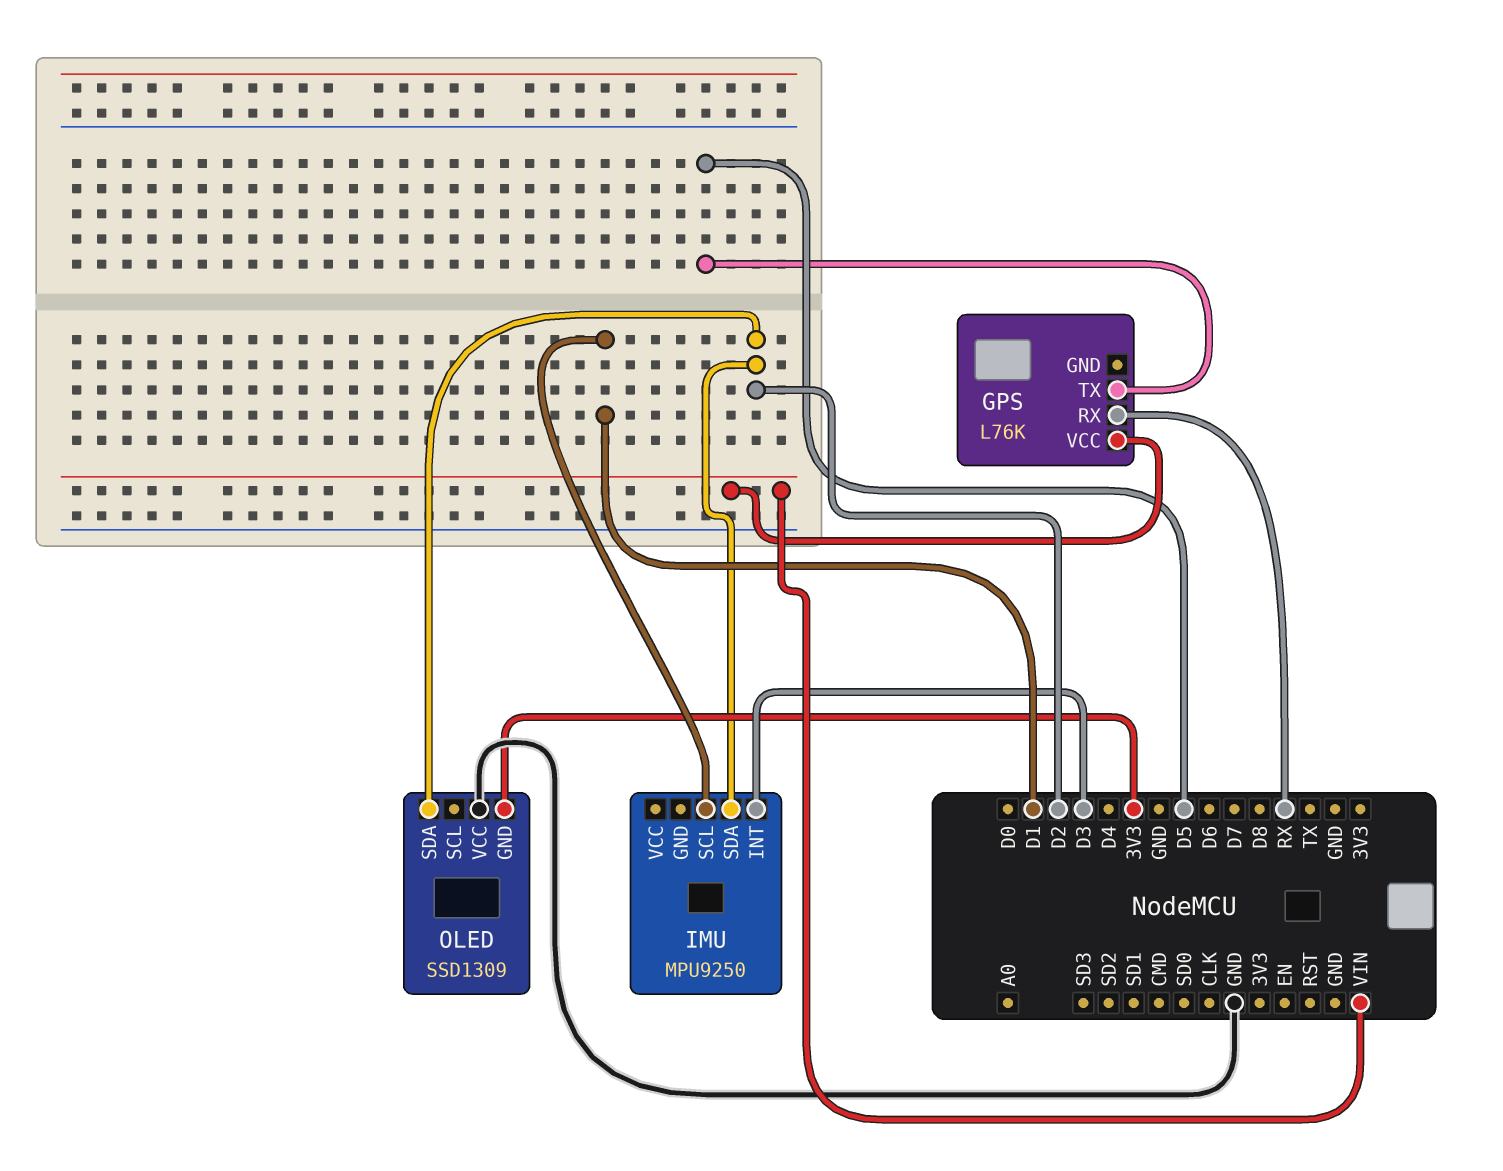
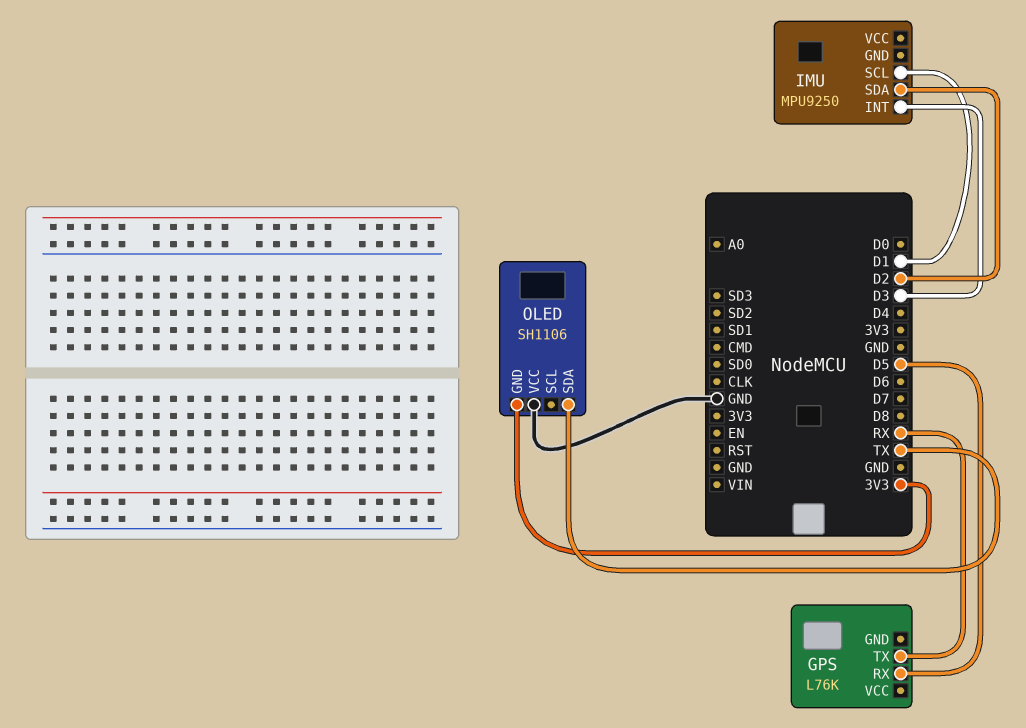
GPS pin RX: RX -> D5
GPS pin TX: D5 -> RX
GPS pin VCC: VIN -> none
OLED: SSD1309 -> SH1106
OLED pin SDA: D2 -> TX

